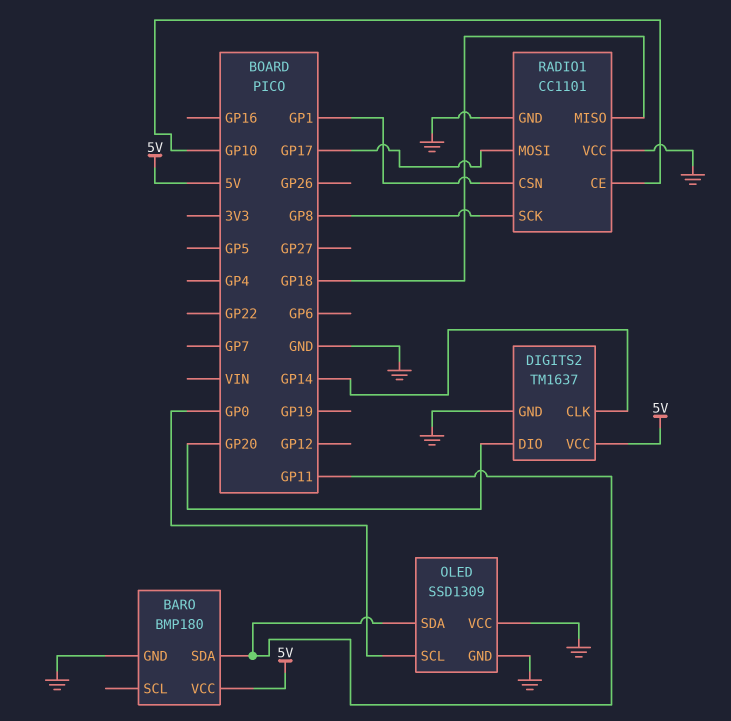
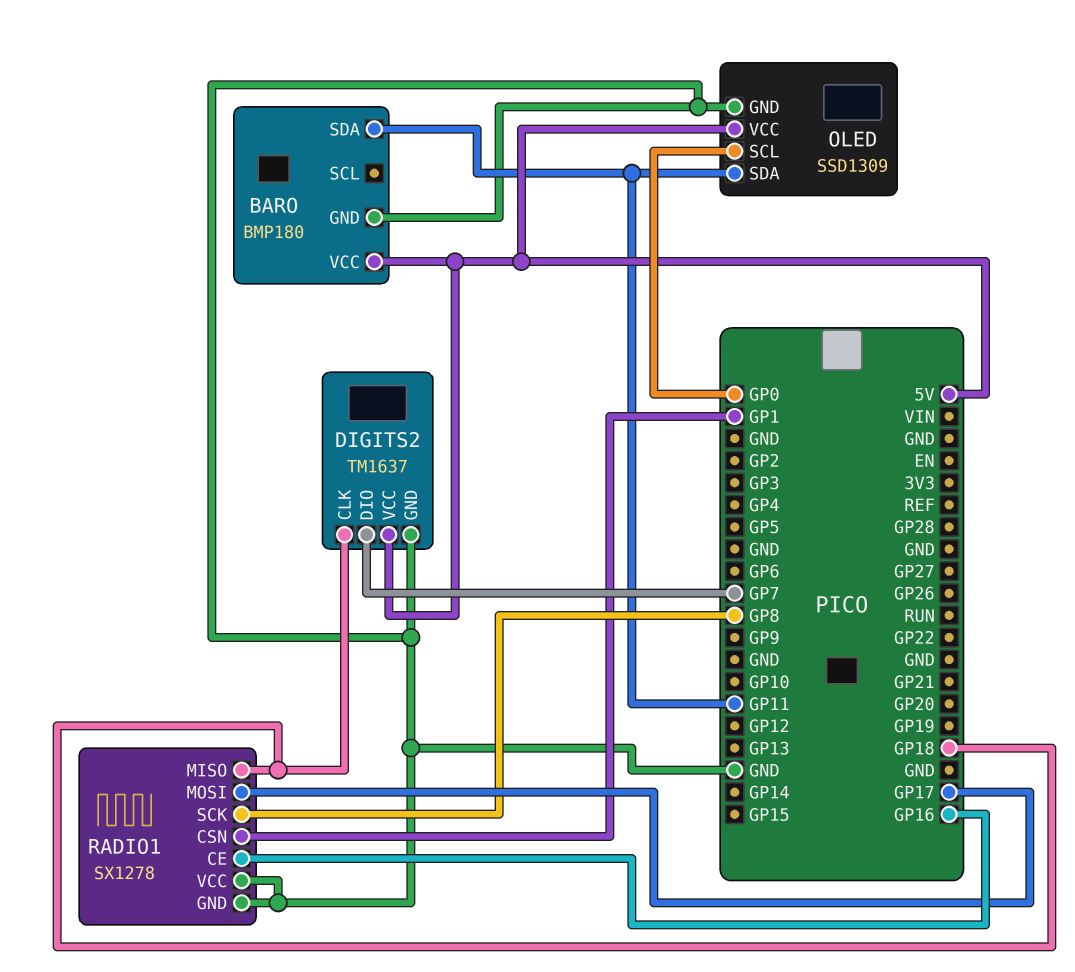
DIGITS2 pin CLK: GP14 -> GP18
DIGITS2 pin DIO: GP20 -> GP7
OLED pin VCC: GND -> 5V
RADIO1: CC1101 -> SX1278
RADIO1 pin CE: GP10 -> GP16

